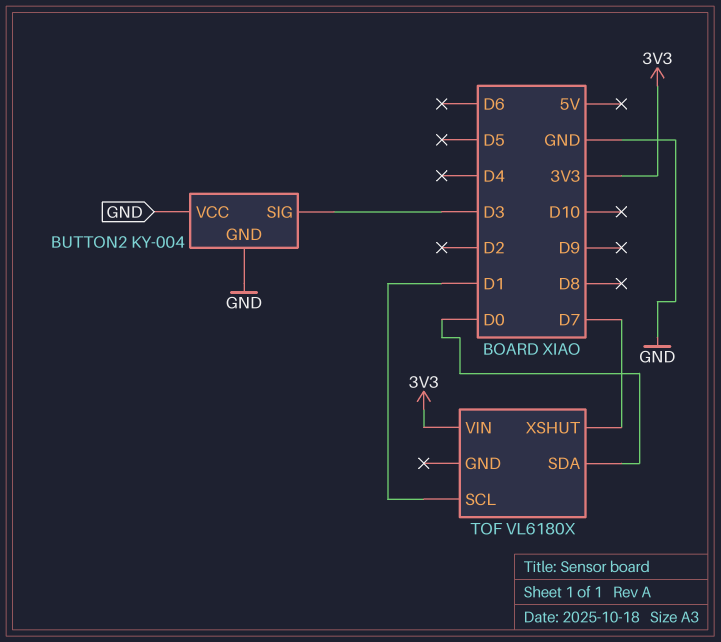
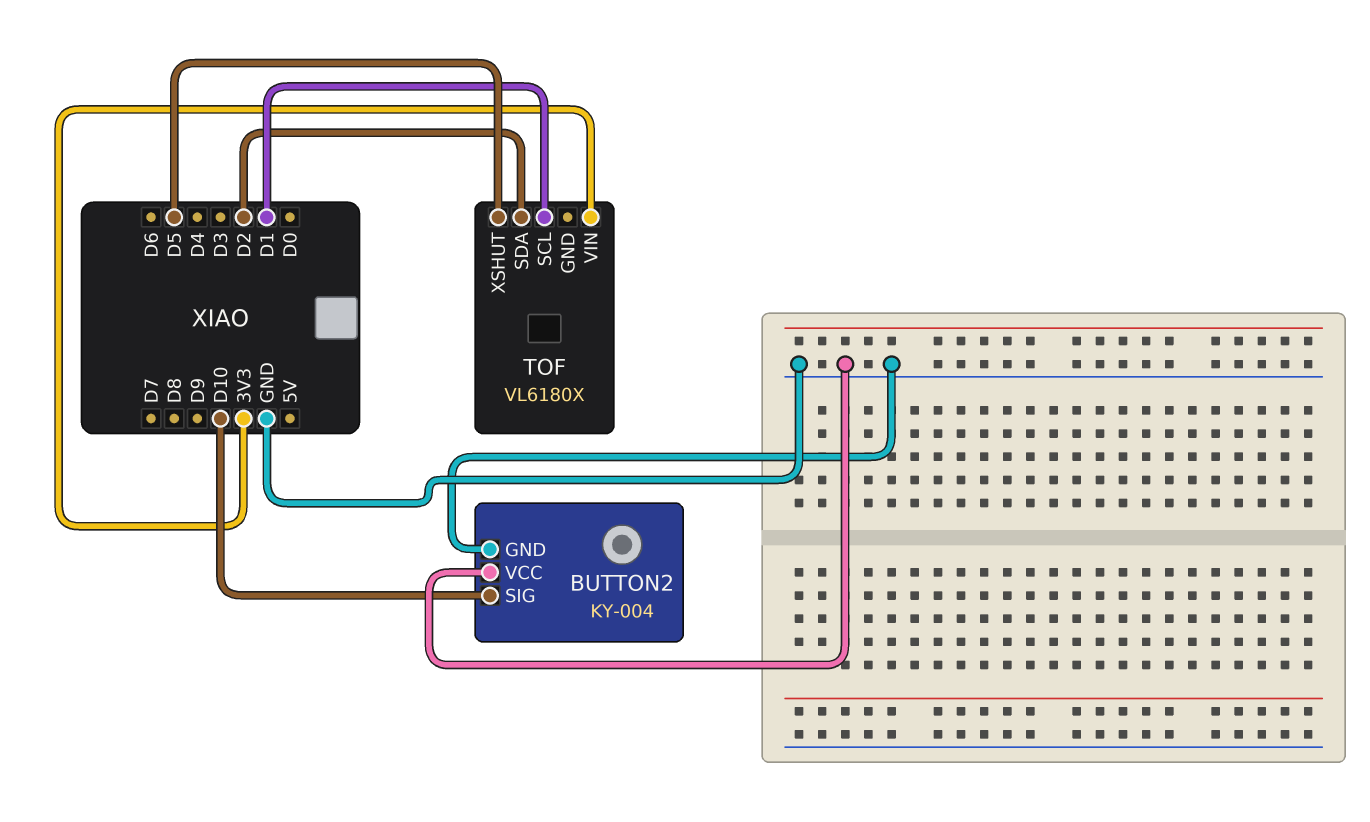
BUTTON2 pin SIG: D3 -> D10
TOF pin SDA: D0 -> D2
TOF pin XSHUT: D7 -> D5

